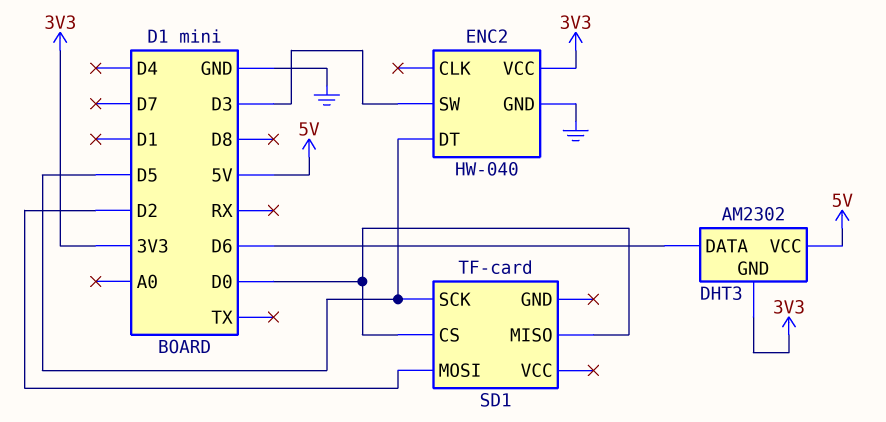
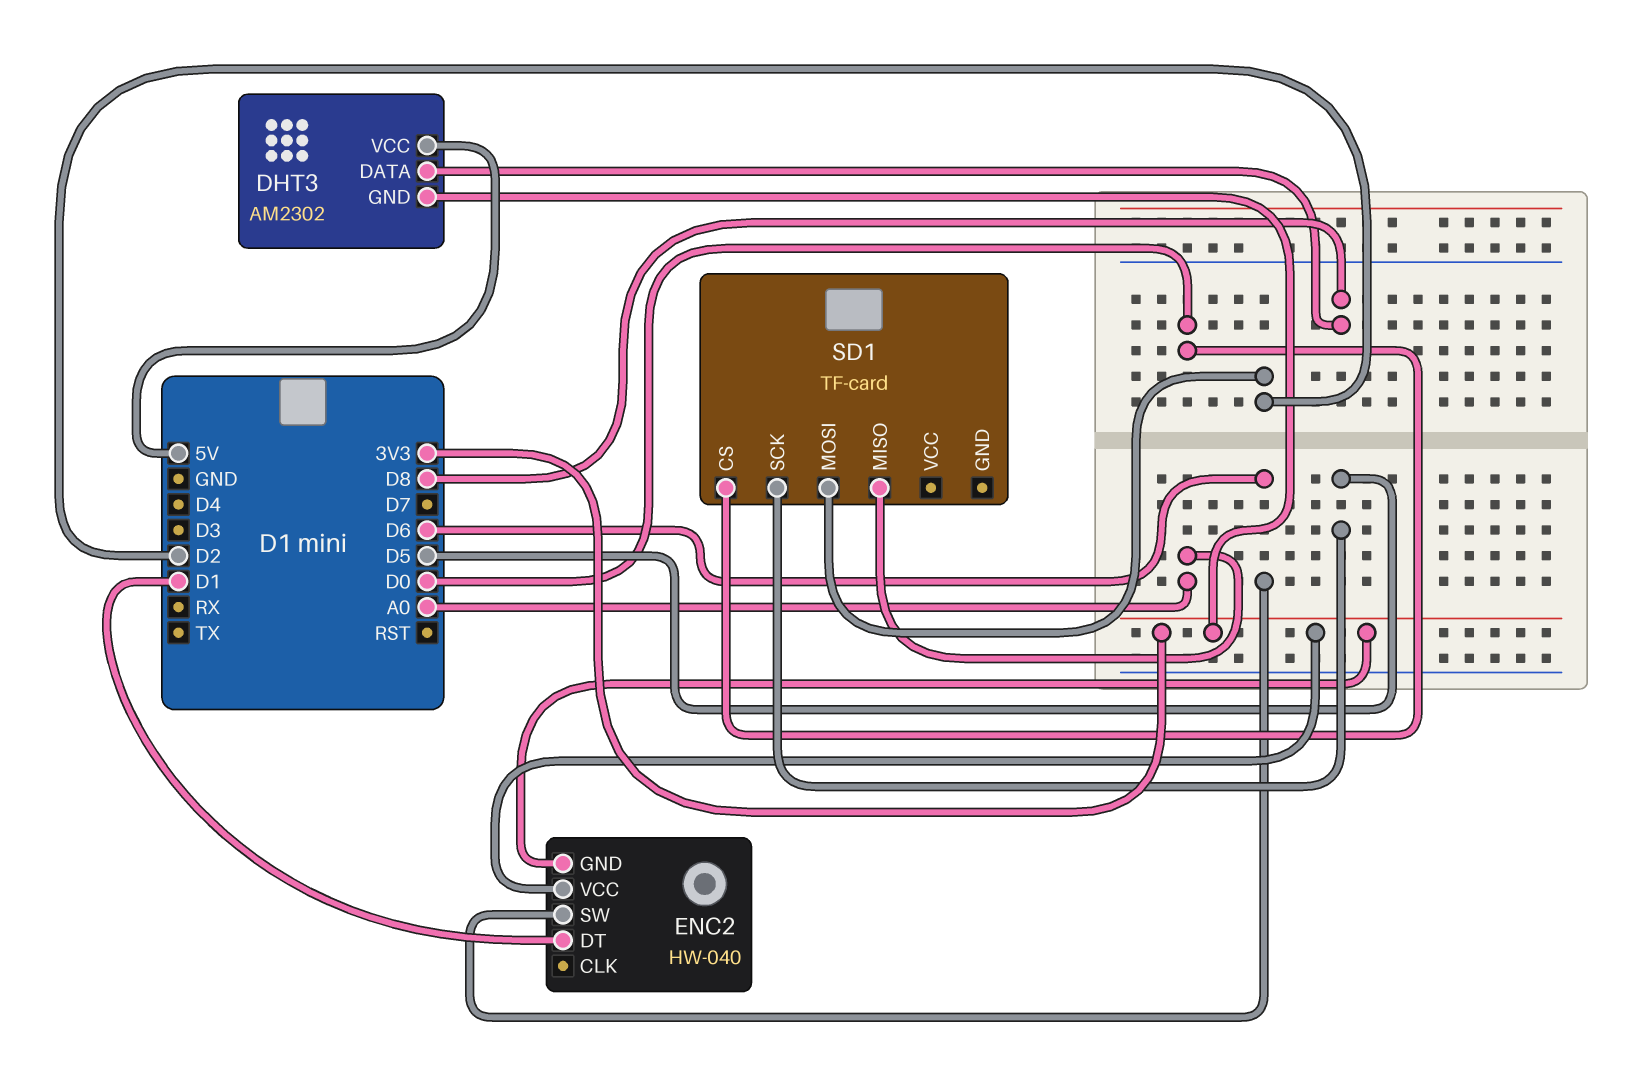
DHT3 pin DATA: D6 -> D8
ENC2 pin DT: D5 -> D1
ENC2 pin GND: GND -> 3V3
ENC2 pin SW: D3 -> D6
SD1 pin MISO: D0 -> A0

